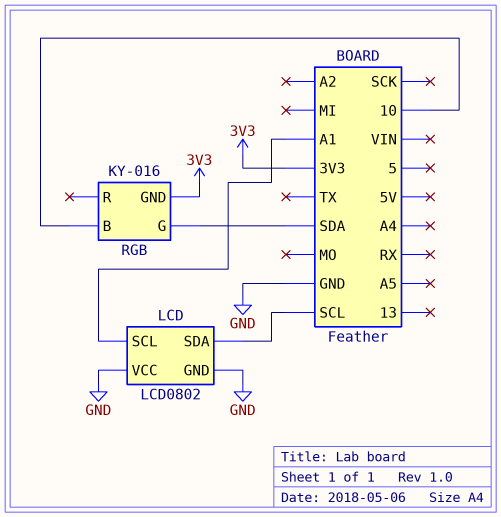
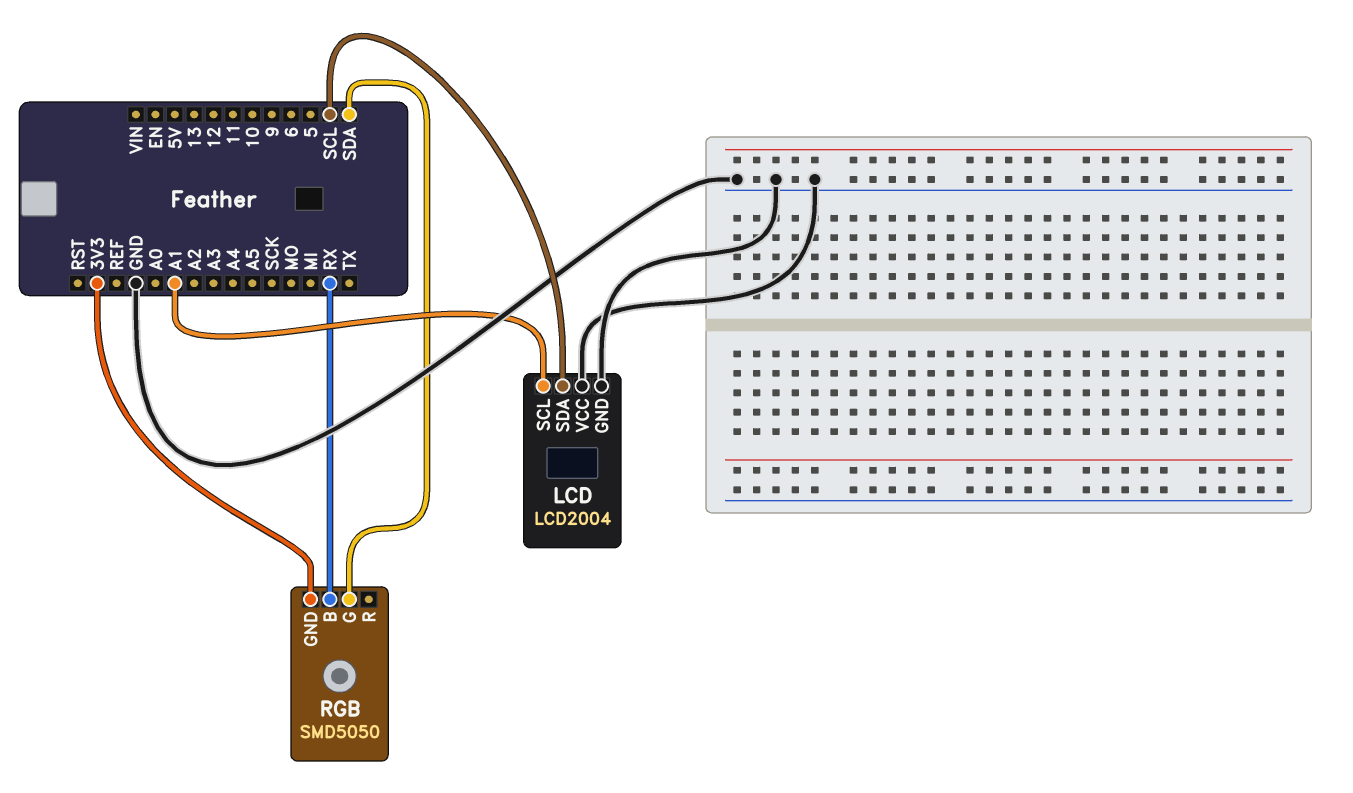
LCD: LCD0802 -> LCD2004
RGB: KY-016 -> SMD5050
RGB pin B: 10 -> RX

